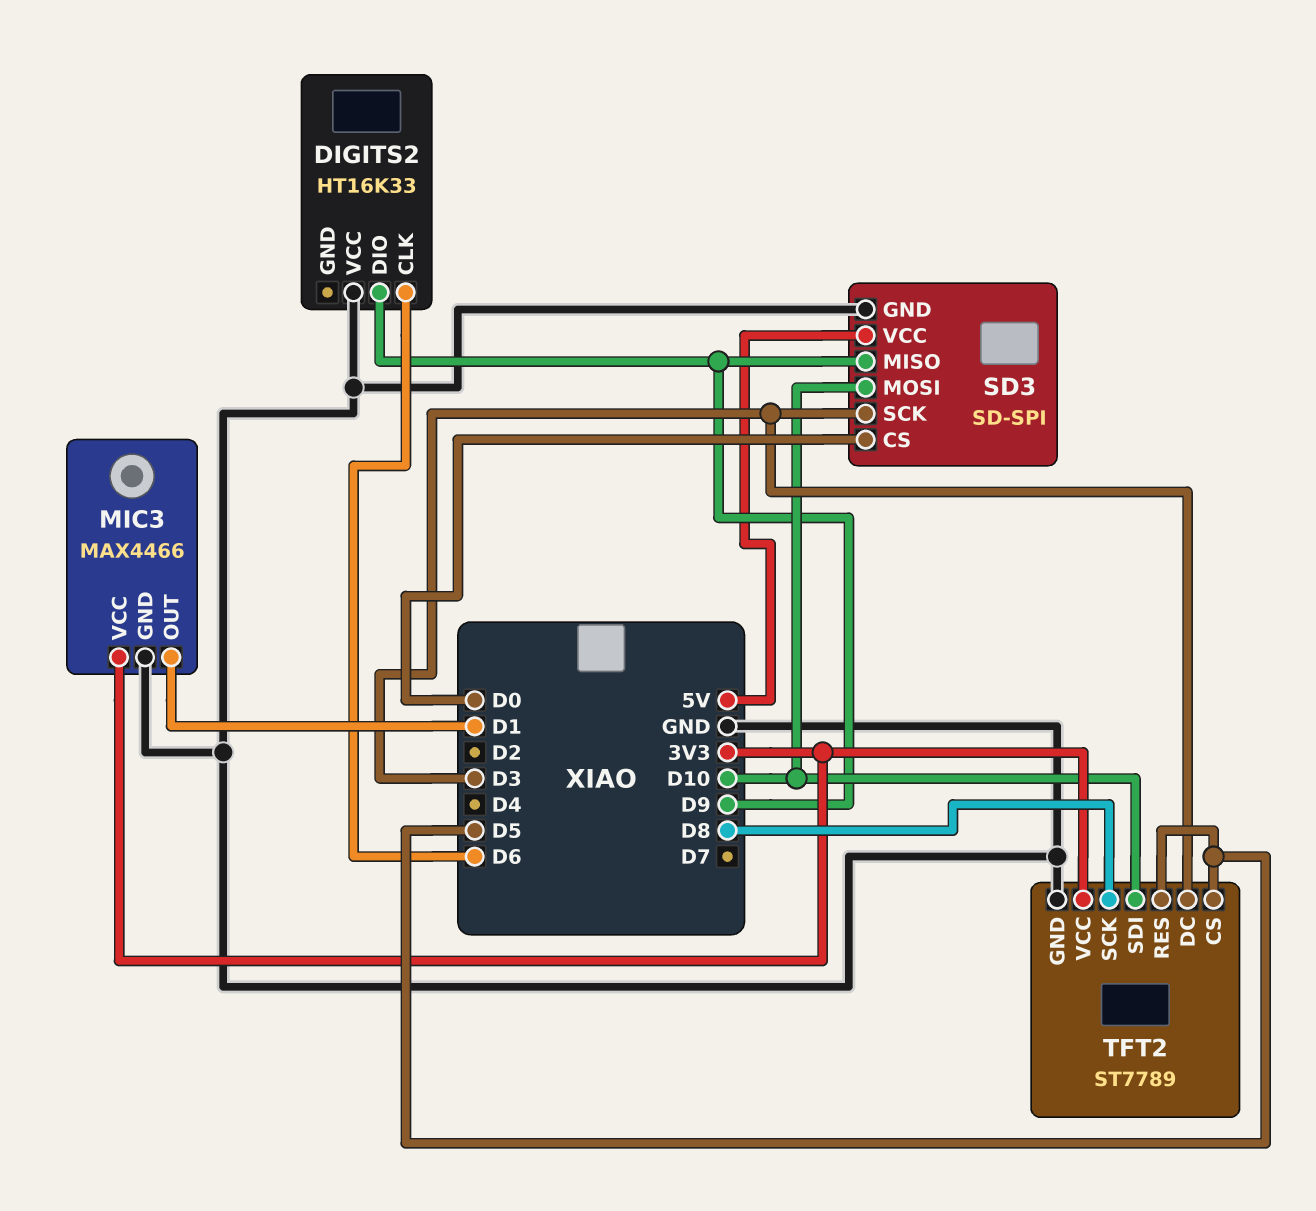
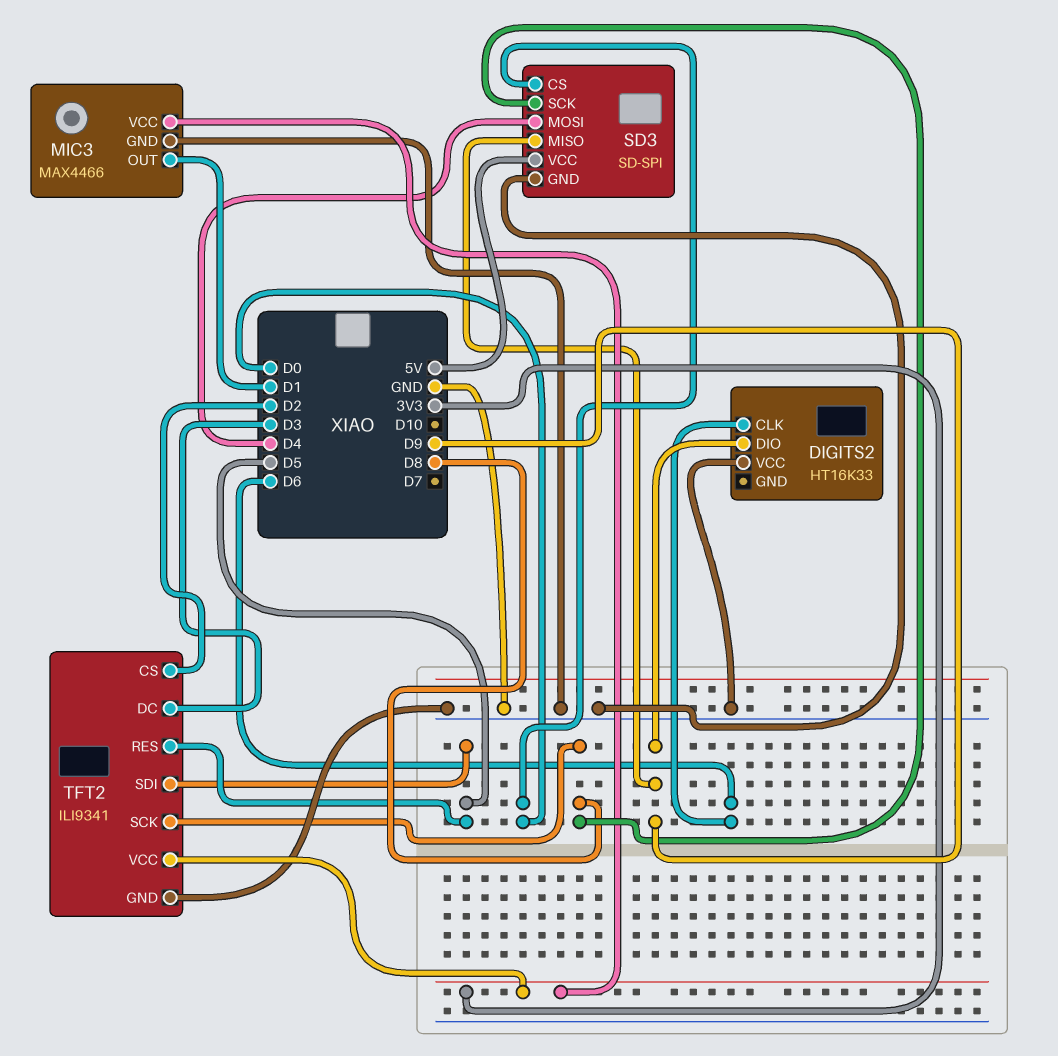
SD3 pin MOSI: D10 -> D4
SD3 pin SCK: D3 -> D8
TFT2: ST7789 -> ILI9341
TFT2 pin CS: D5 -> D2
TFT2 pin SDI: D10 -> D5

